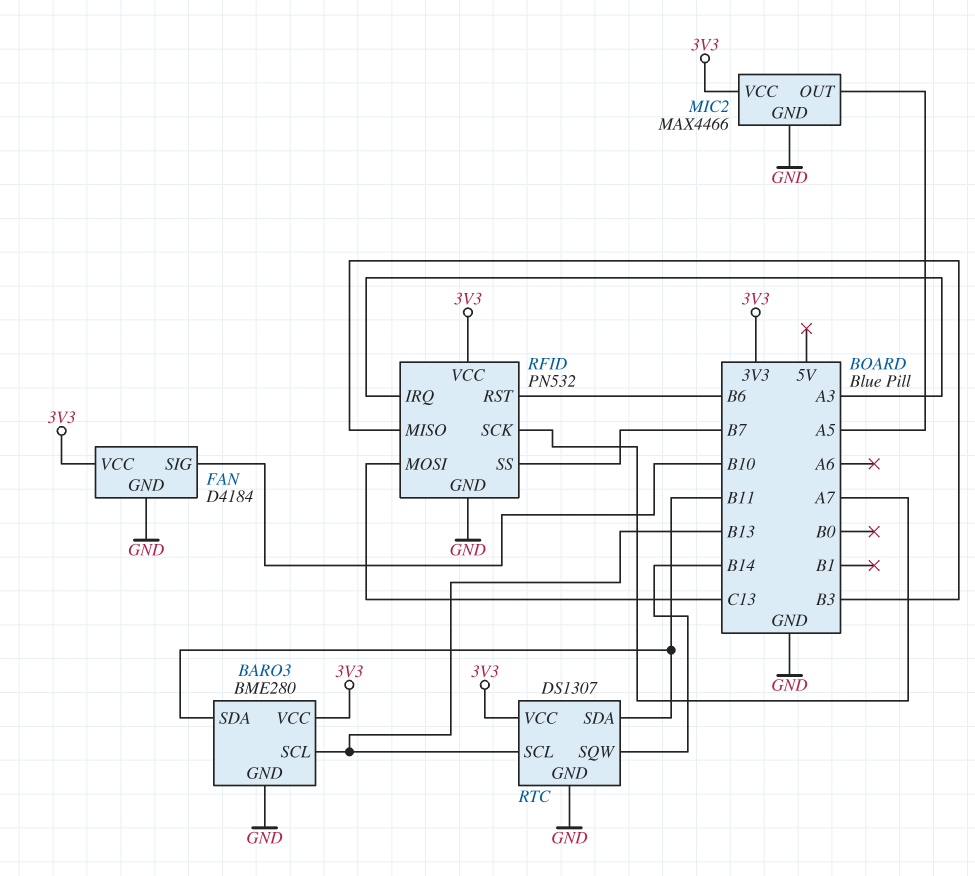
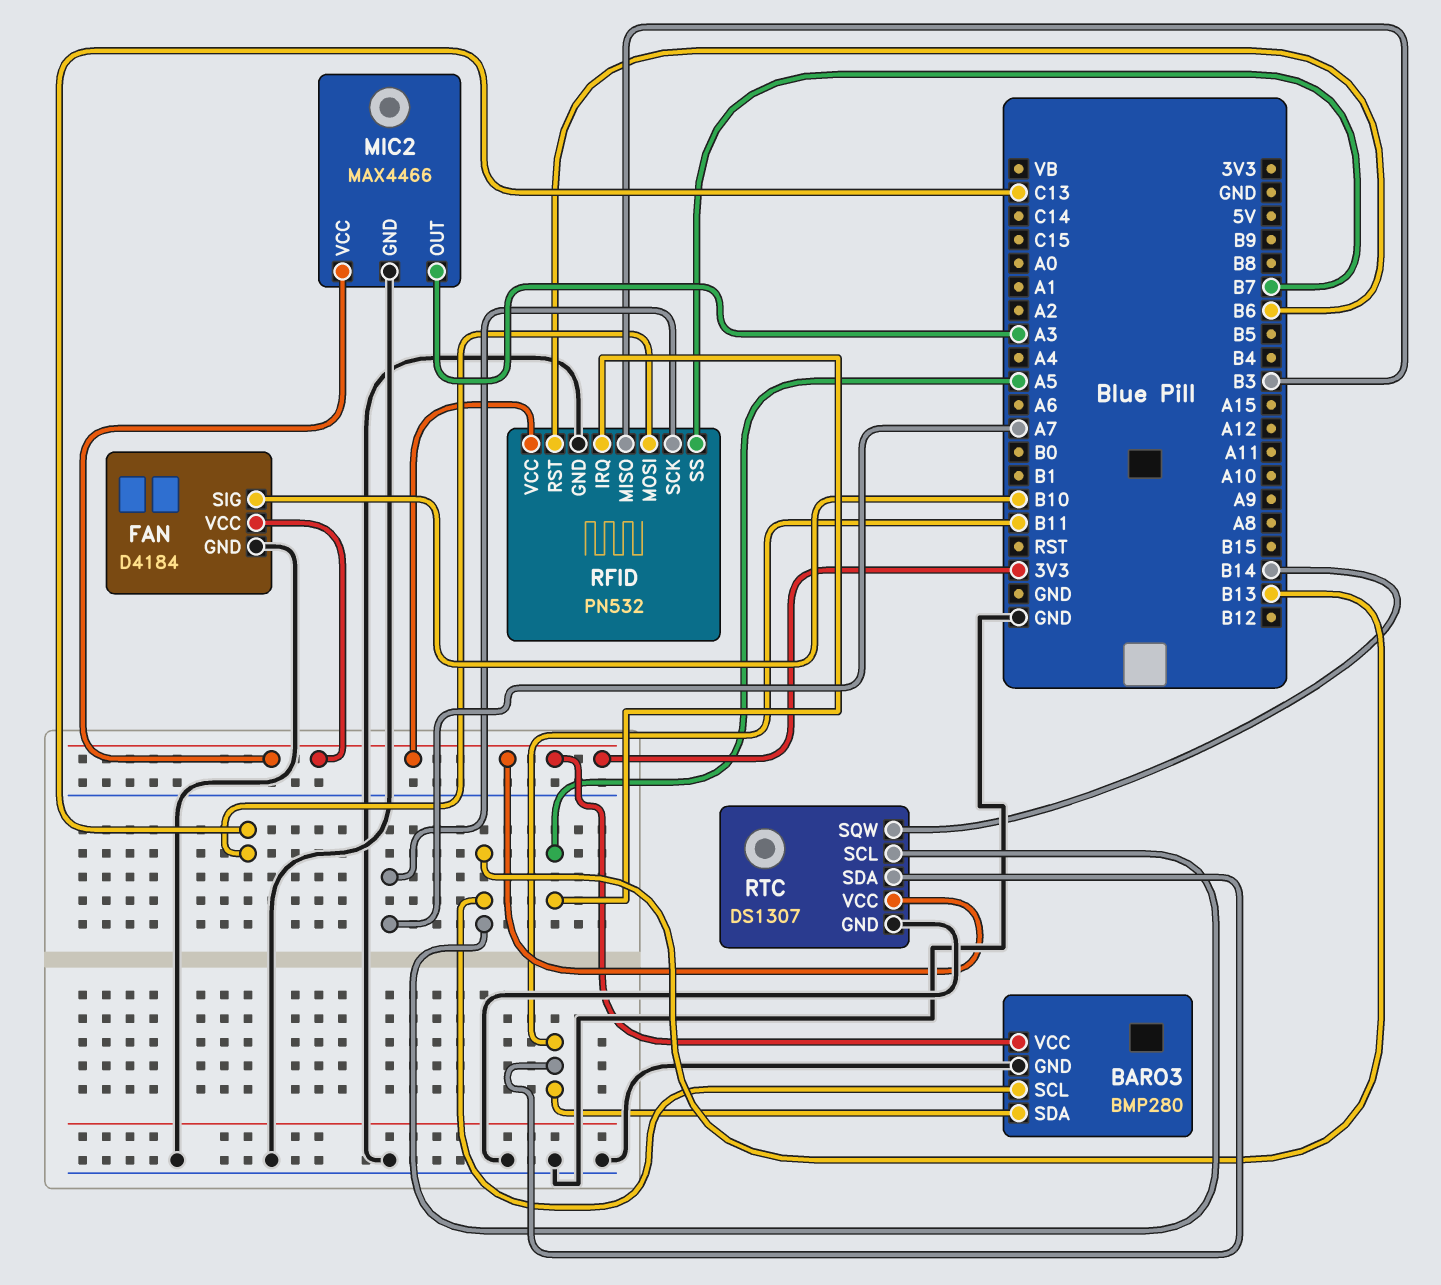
BARO3: BME280 -> BMP280
MIC2 pin OUT: A5 -> A3
RFID pin IRQ: A3 -> A5

